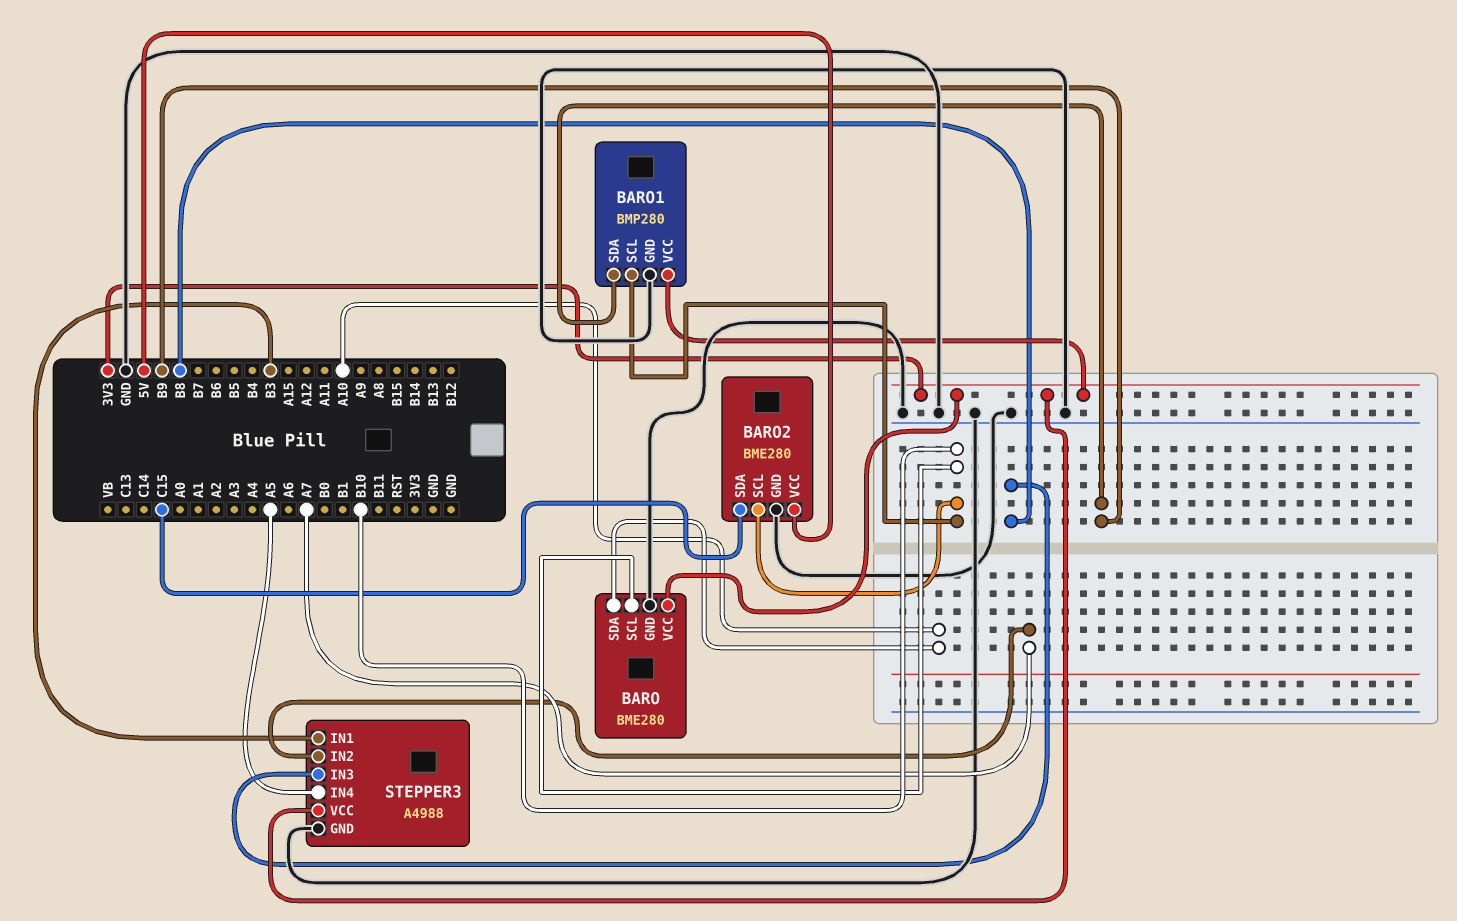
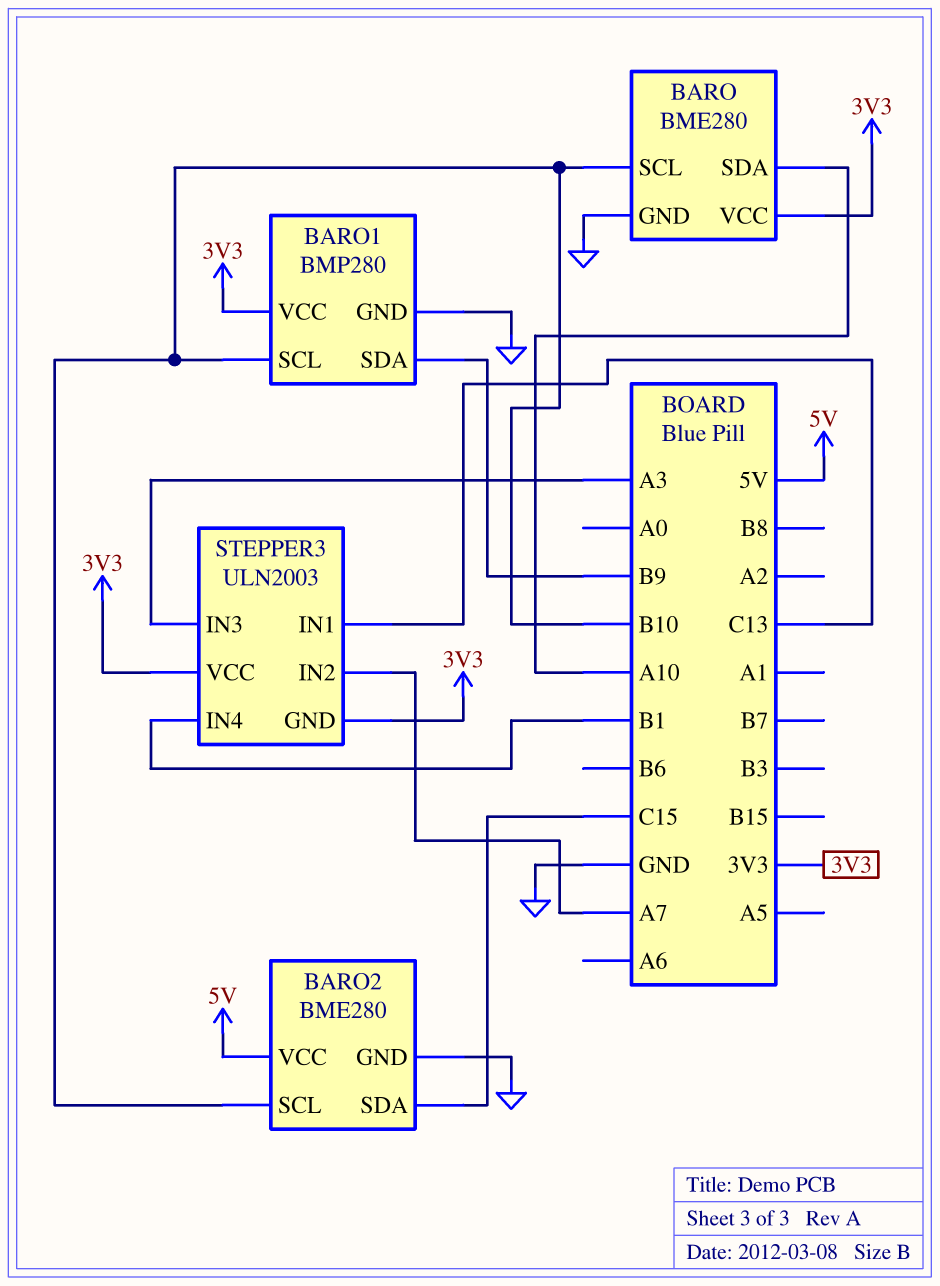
STEPPER3: A4988 -> ULN2003
STEPPER3 pin GND: GND -> 3V3
STEPPER3 pin IN1: B3 -> C13
STEPPER3 pin IN3: B8 -> A3
STEPPER3 pin IN4: A5 -> B1

